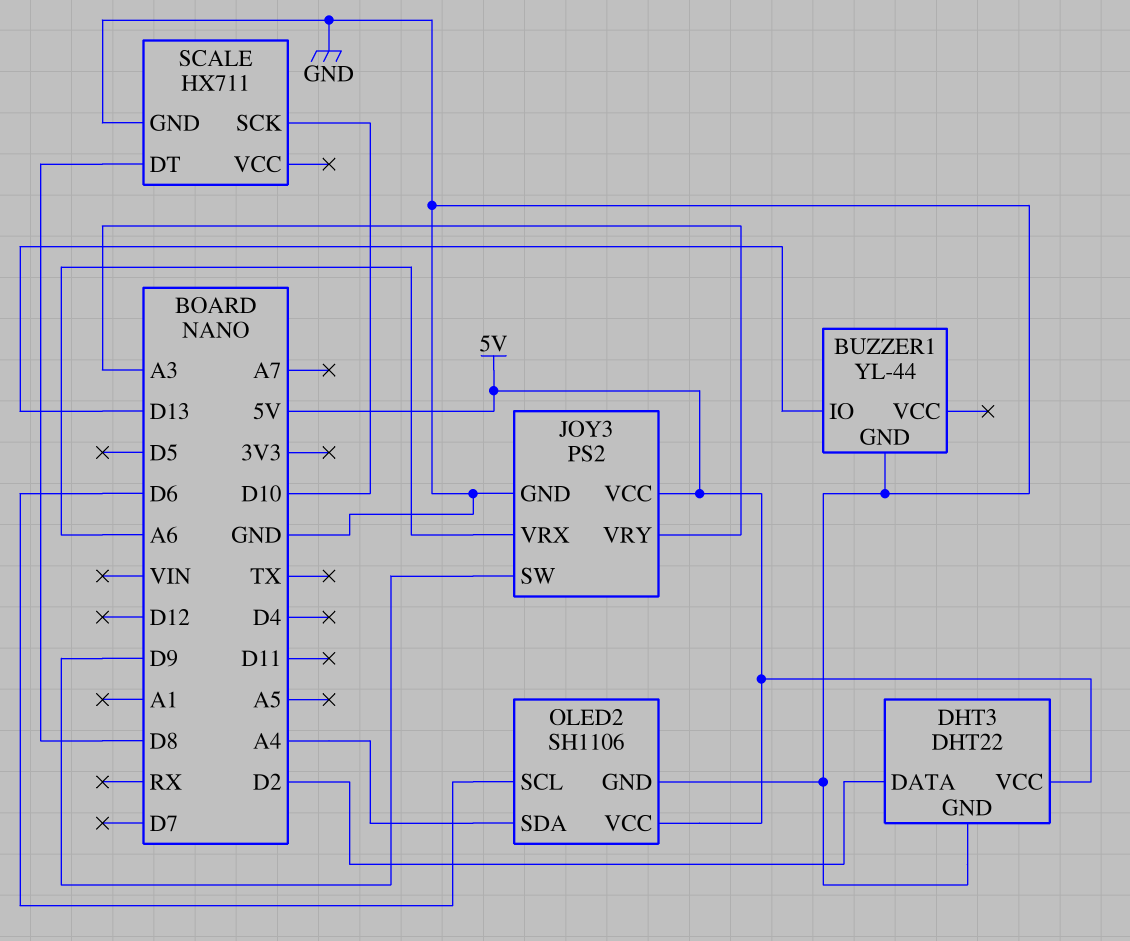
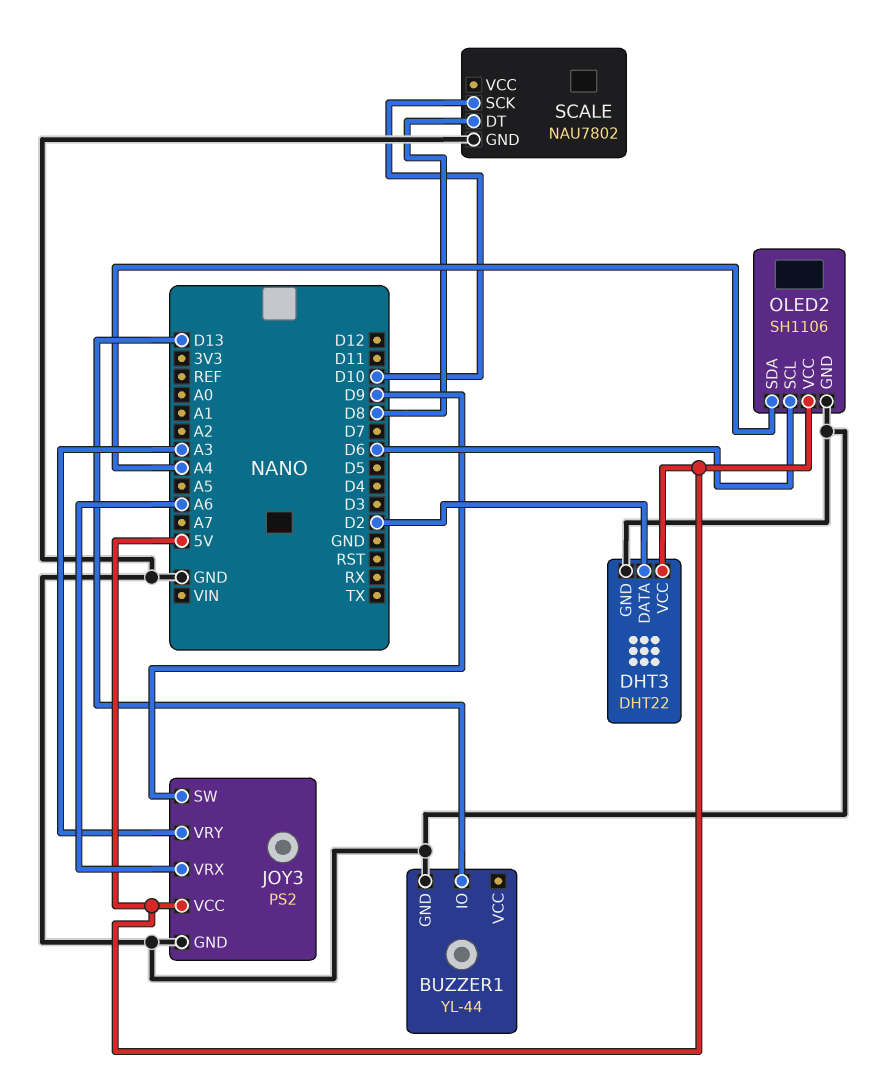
SCALE: HX711 -> NAU7802

